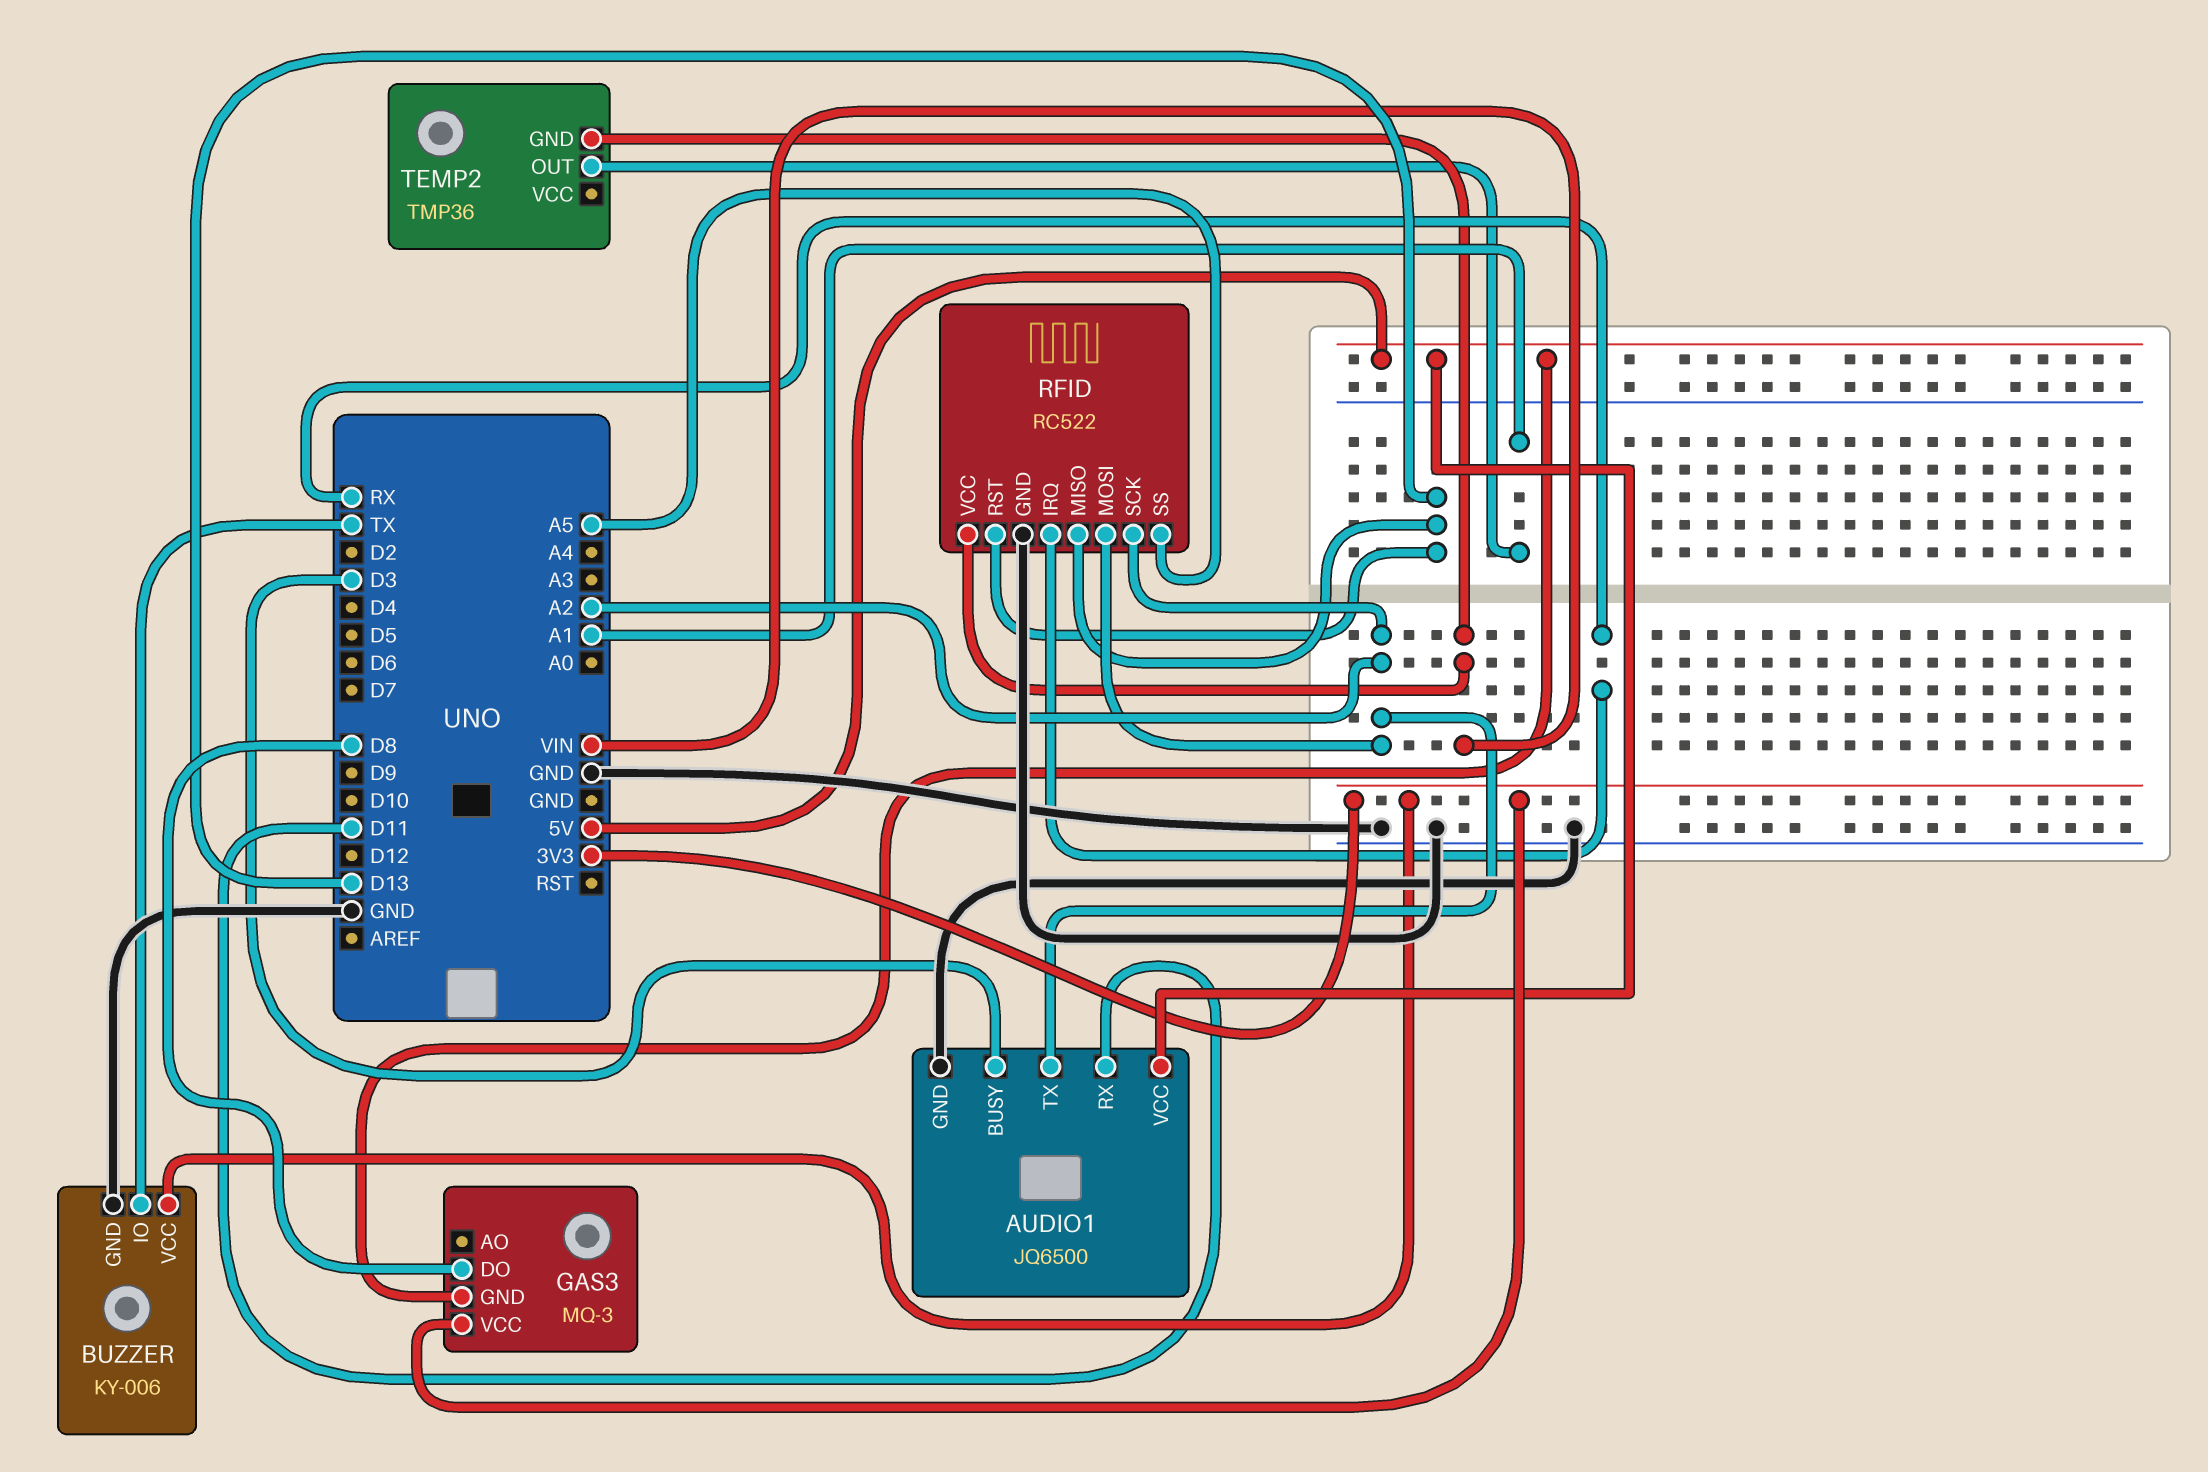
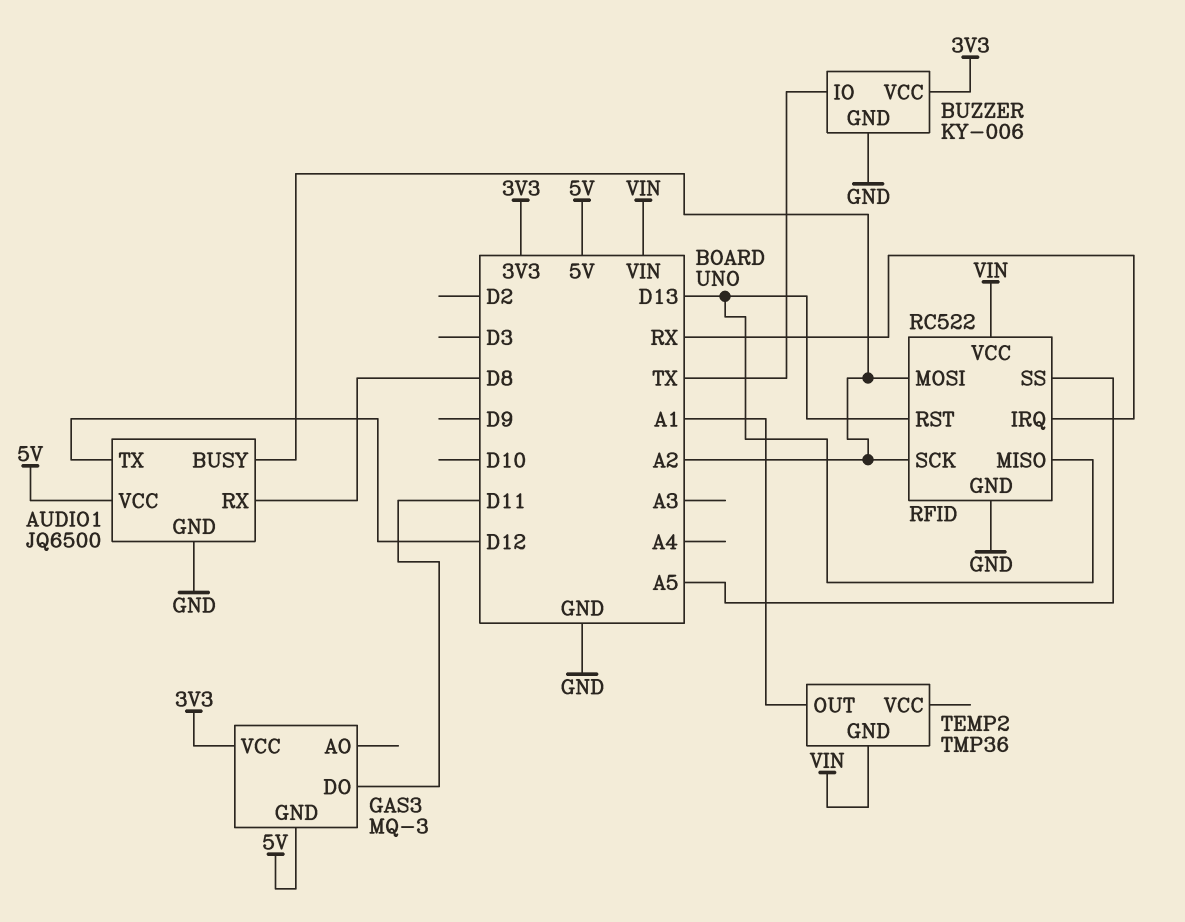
AUDIO1 pin BUSY: D3 -> A2
AUDIO1 pin RX: D11 -> D8
AUDIO1 pin TX: A2 -> D12
GAS3 pin DO: D8 -> D11

